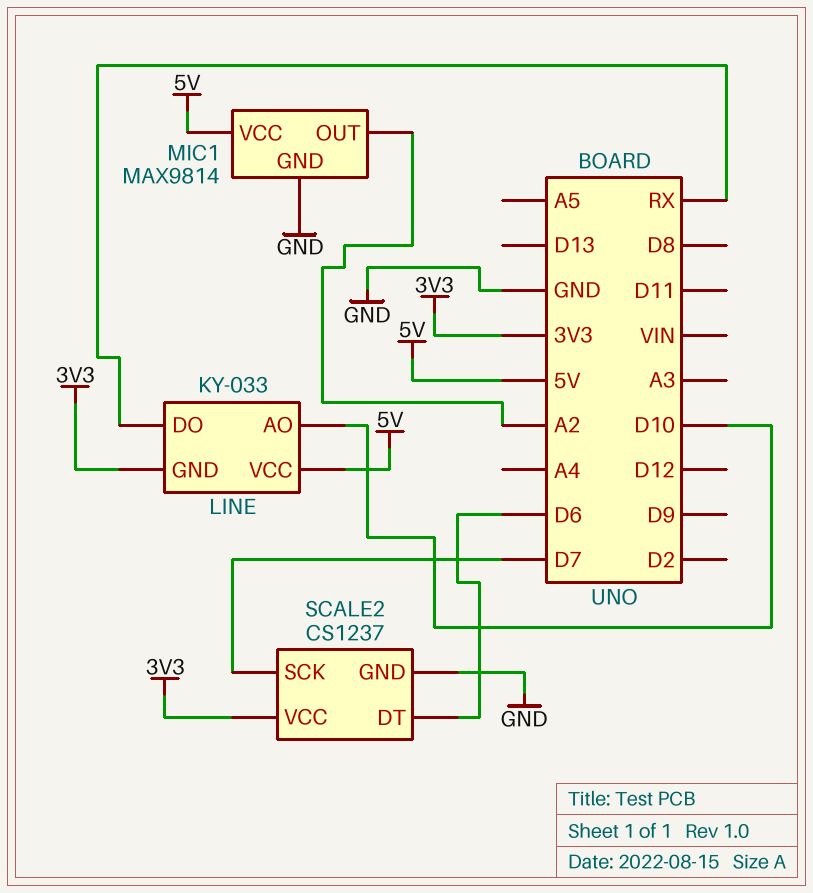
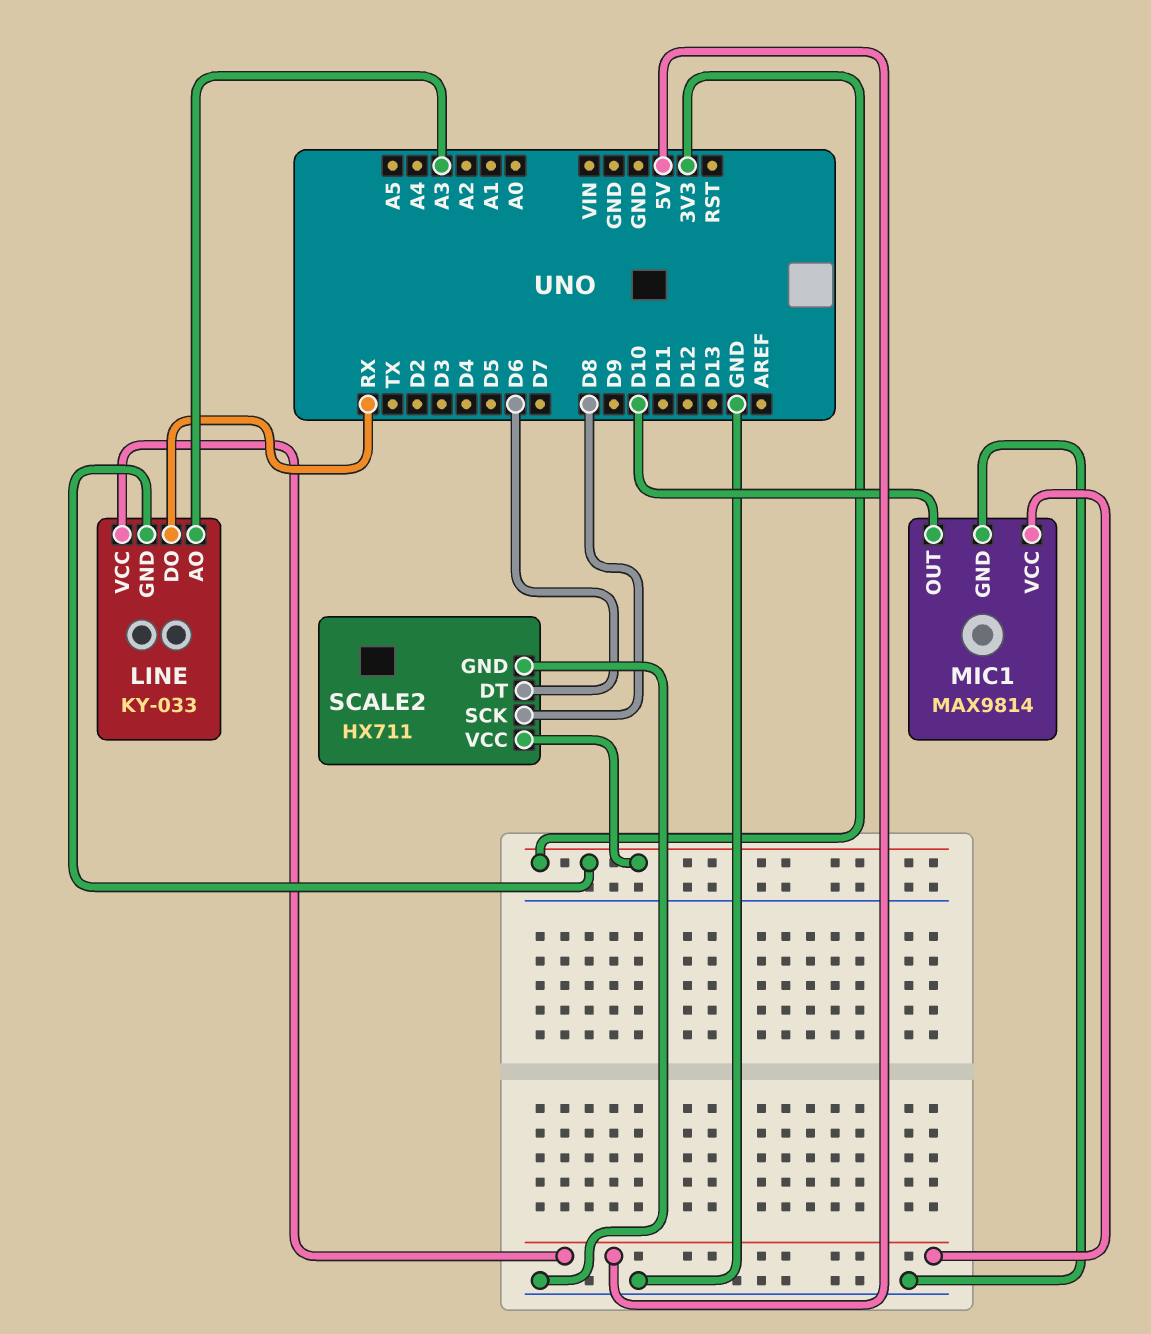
LINE pin AO: D10 -> A3
MIC1 pin OUT: A2 -> D10
SCALE2: CS1237 -> HX711
SCALE2 pin SCK: D7 -> D8

